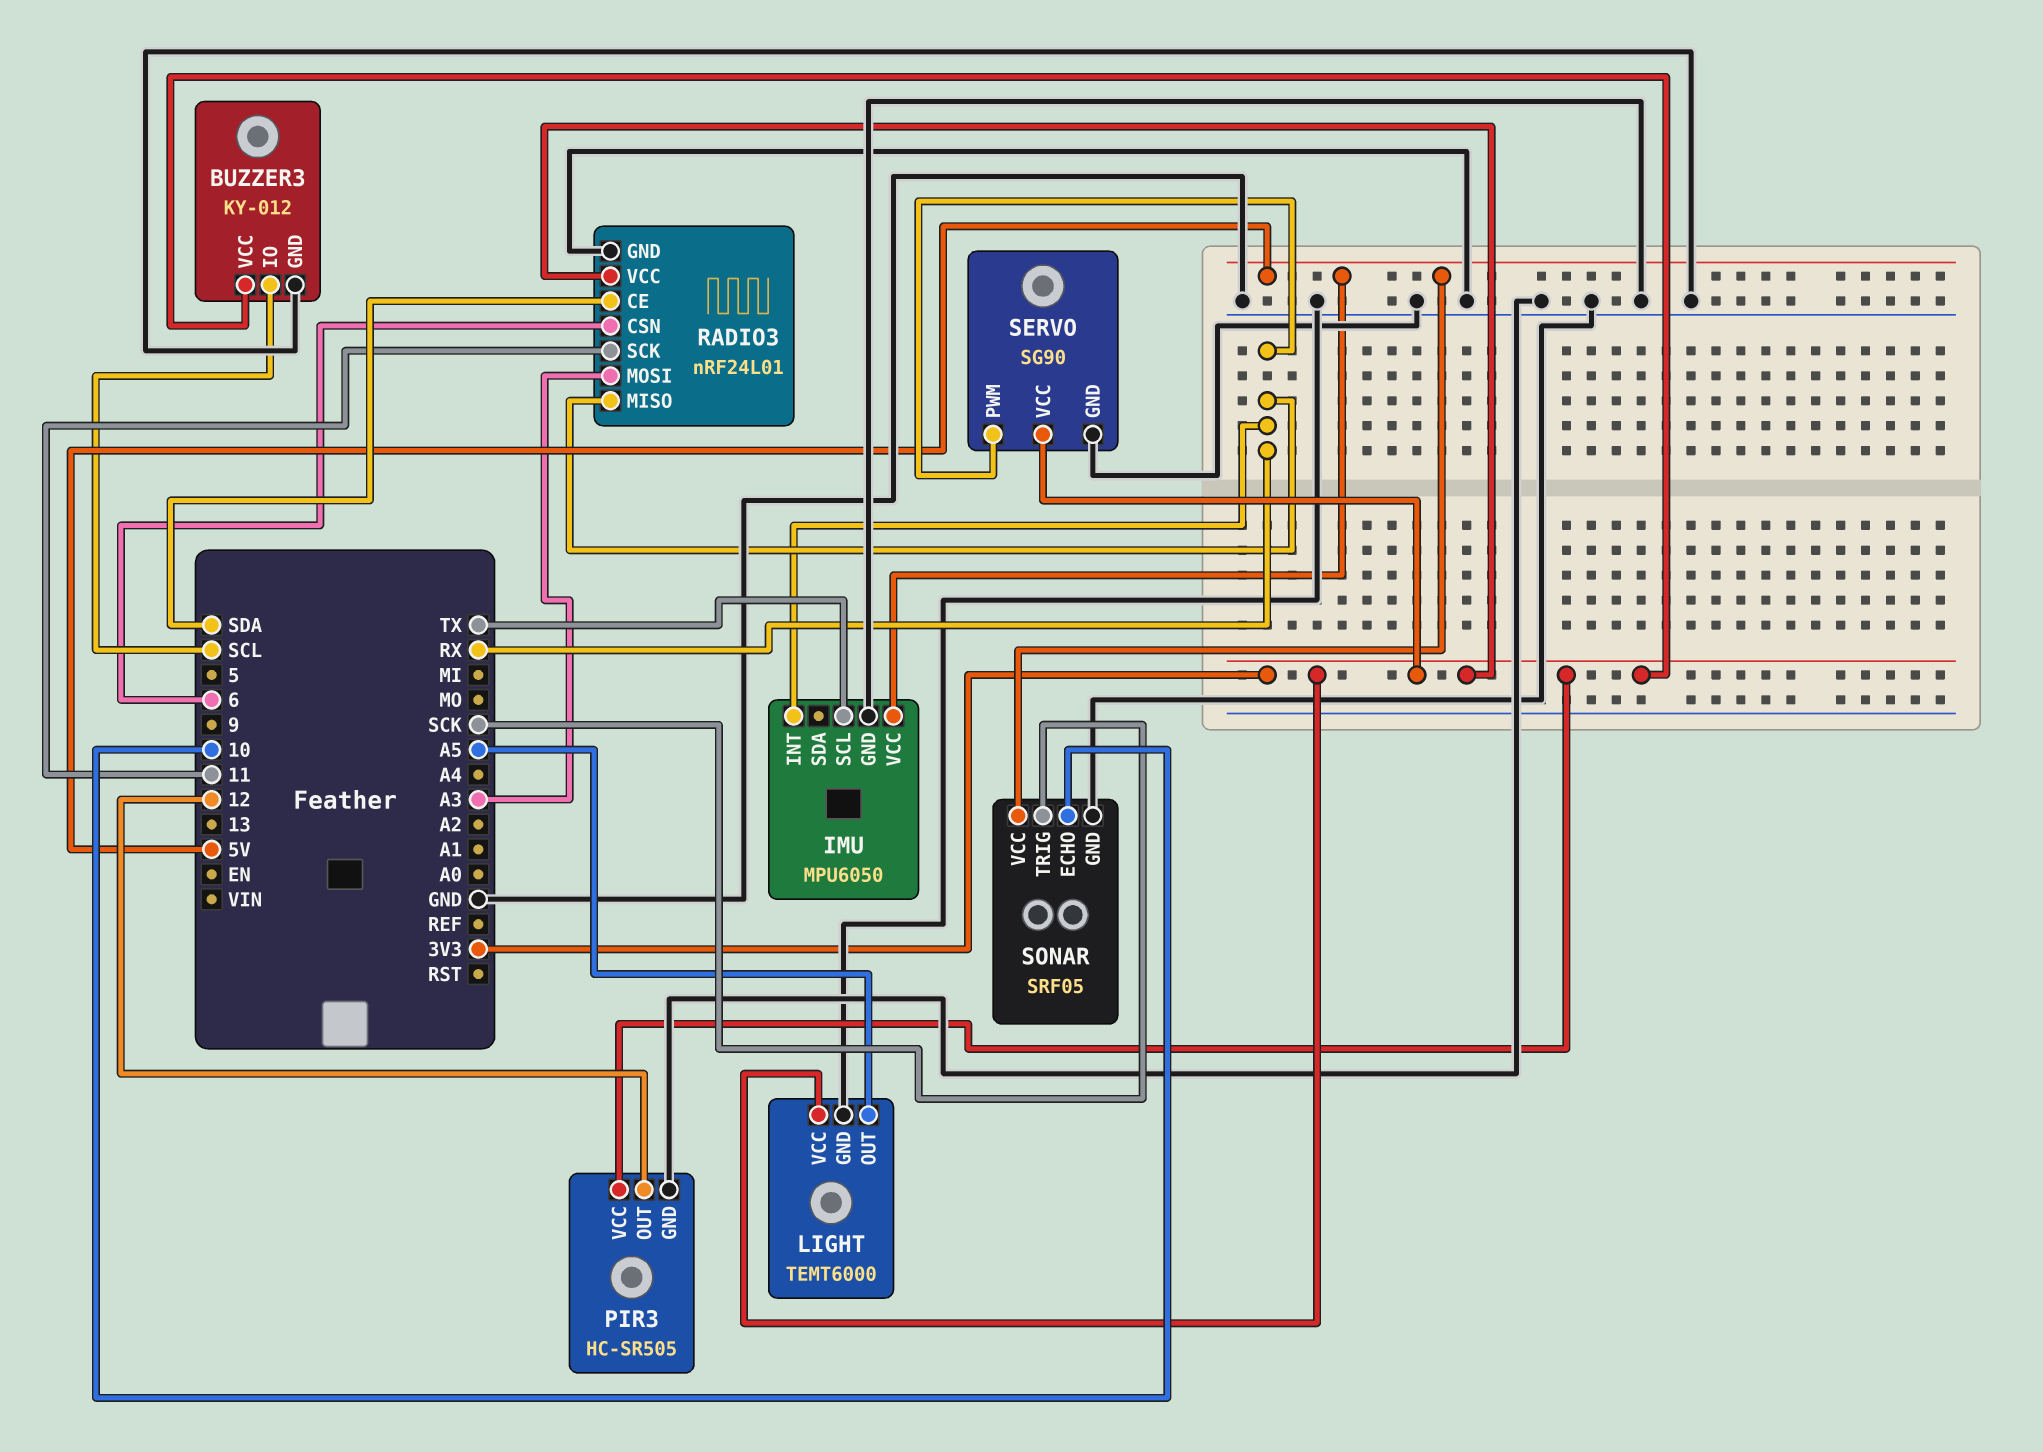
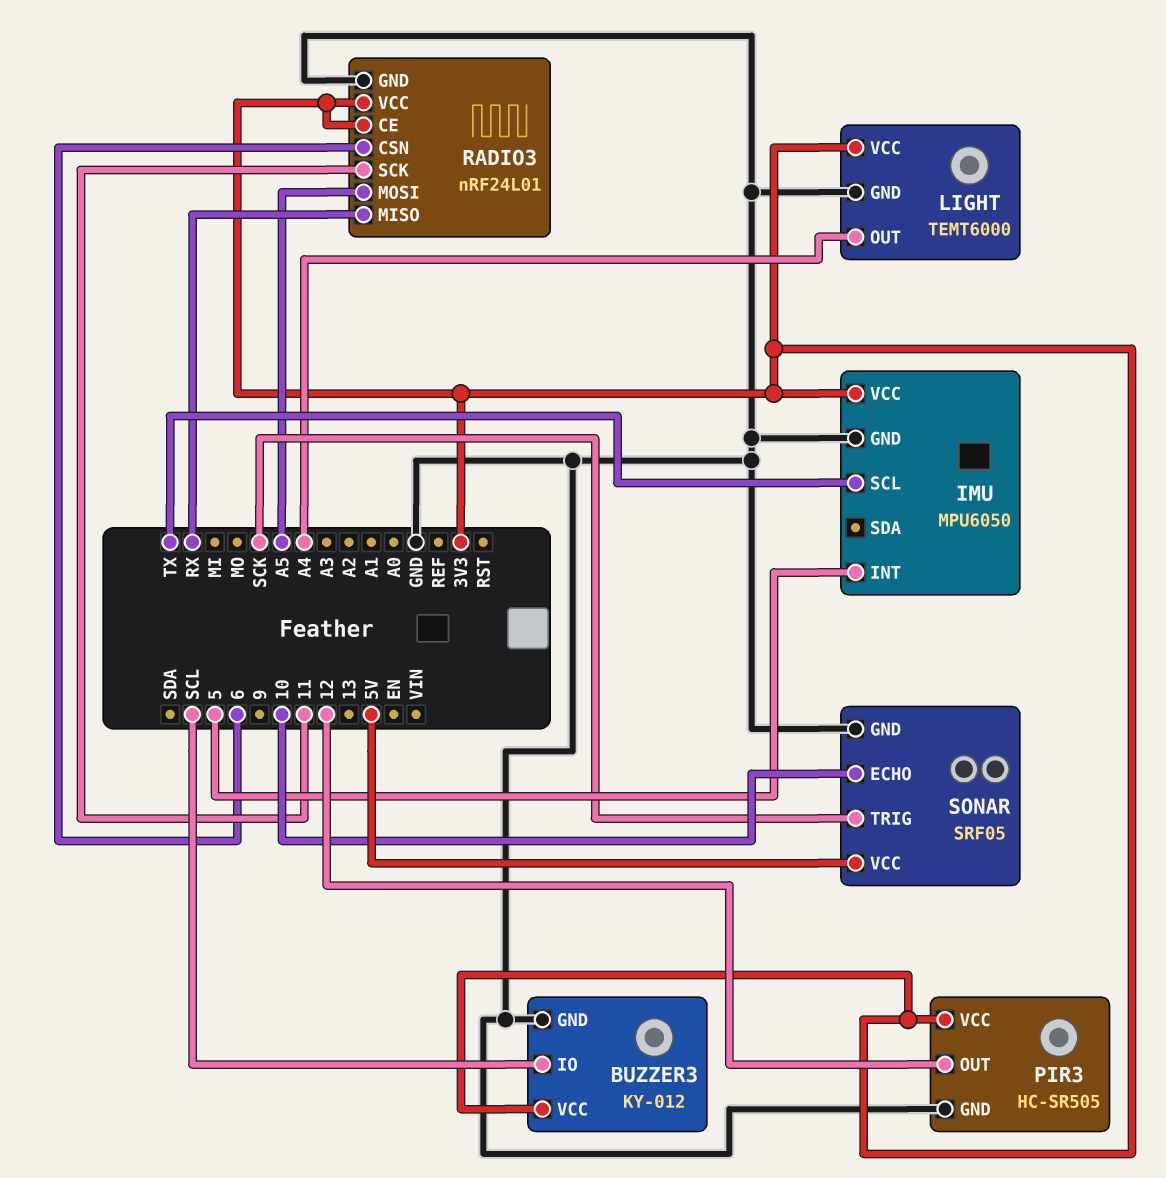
IMU pin INT: RX -> 5
IMU pin VCC: 5V -> 3V3
LIGHT pin OUT: A5 -> A4
RADIO3 pin CE: SDA -> 3V3
RADIO3 pin MOSI: A3 -> A5
SERVO: SG90 -> none
SERVO pin GND: GND -> none
SERVO pin PWM: RX -> none
SERVO pin VCC: 3V3 -> none

